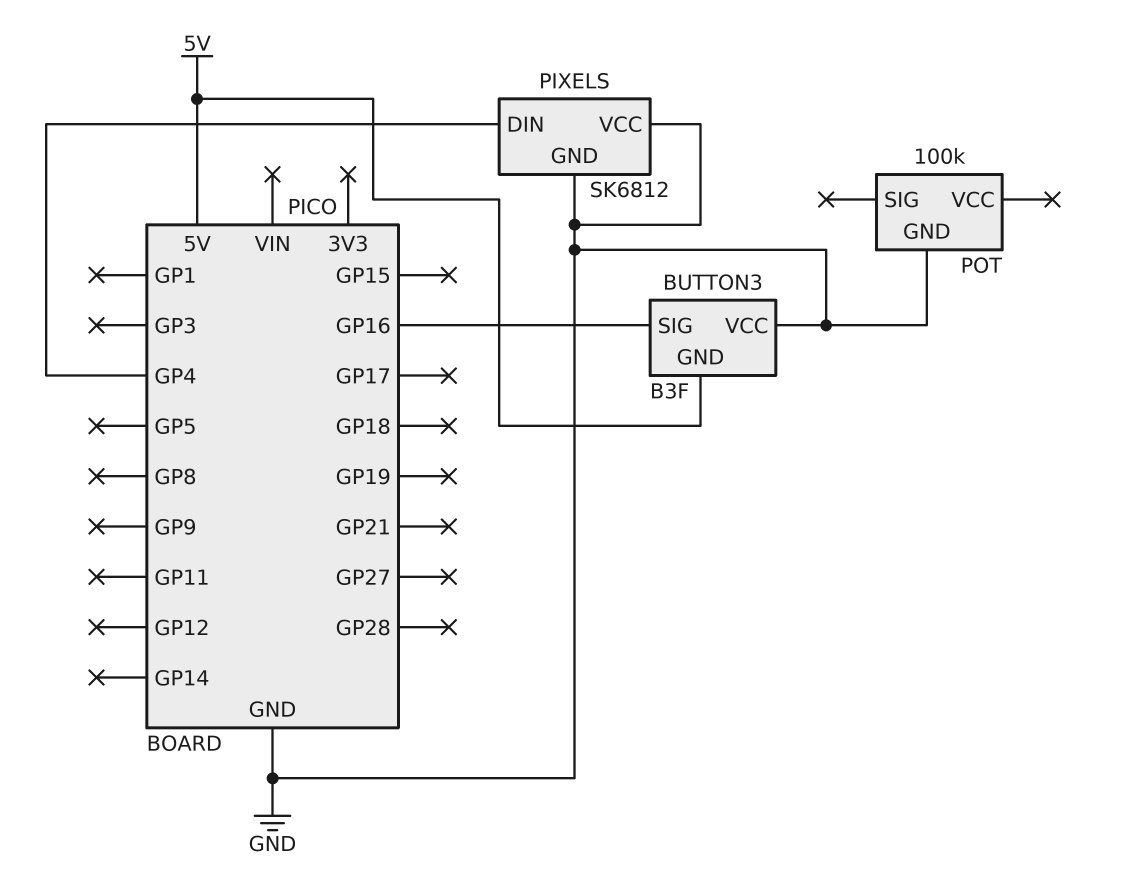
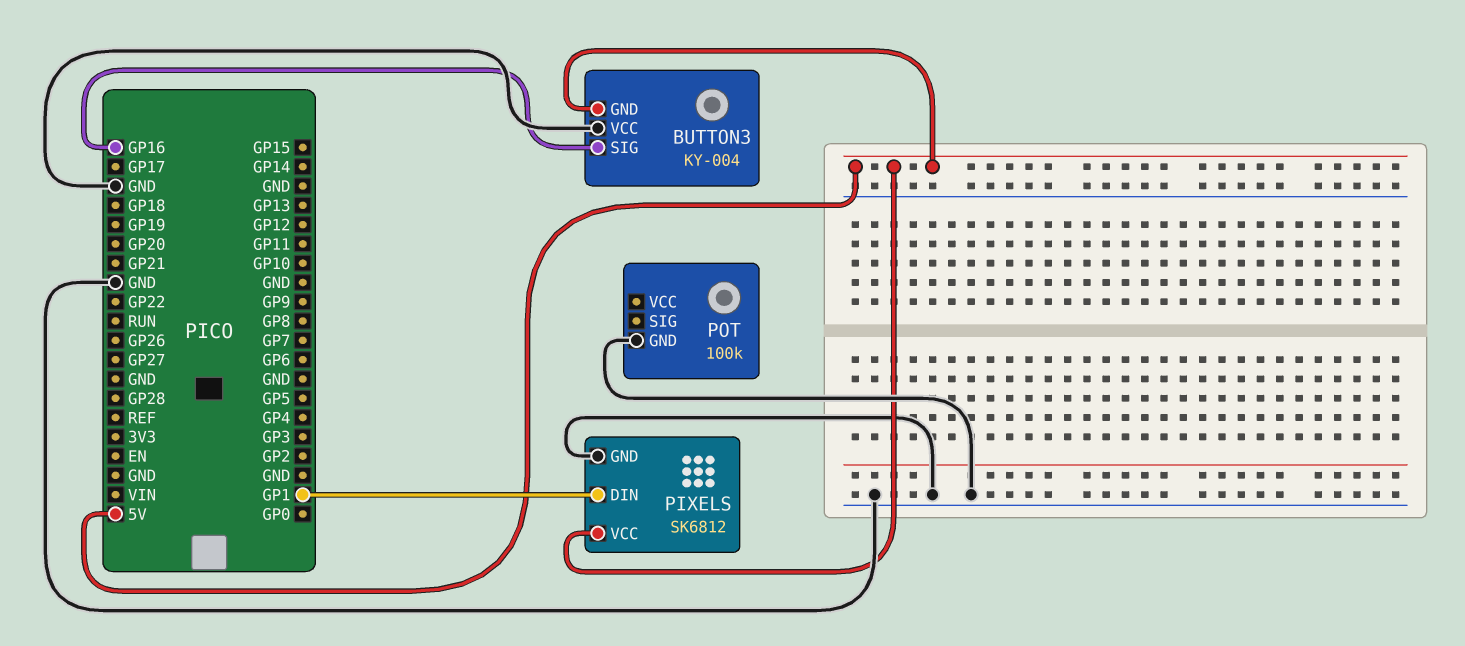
BUTTON3: B3F -> KY-004
PIXELS pin DIN: GP4 -> GP1
PIXELS pin VCC: GND -> 5V

